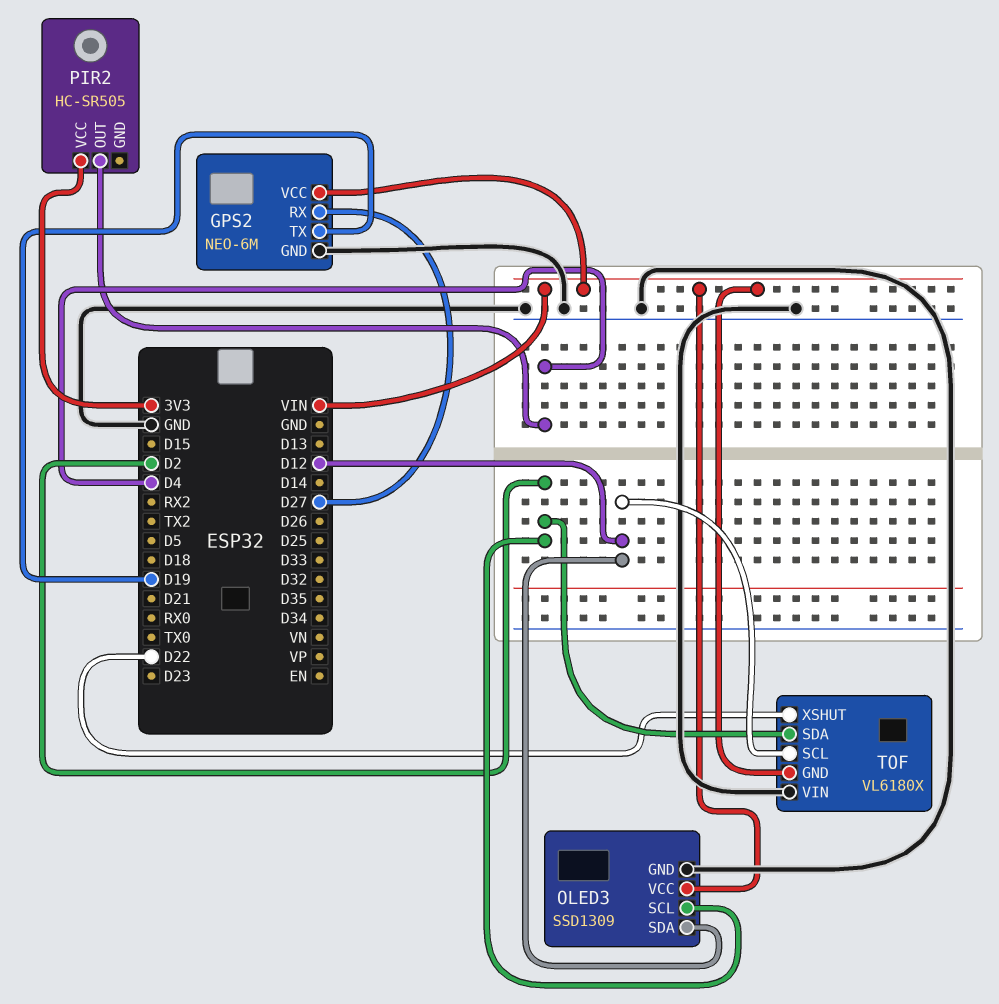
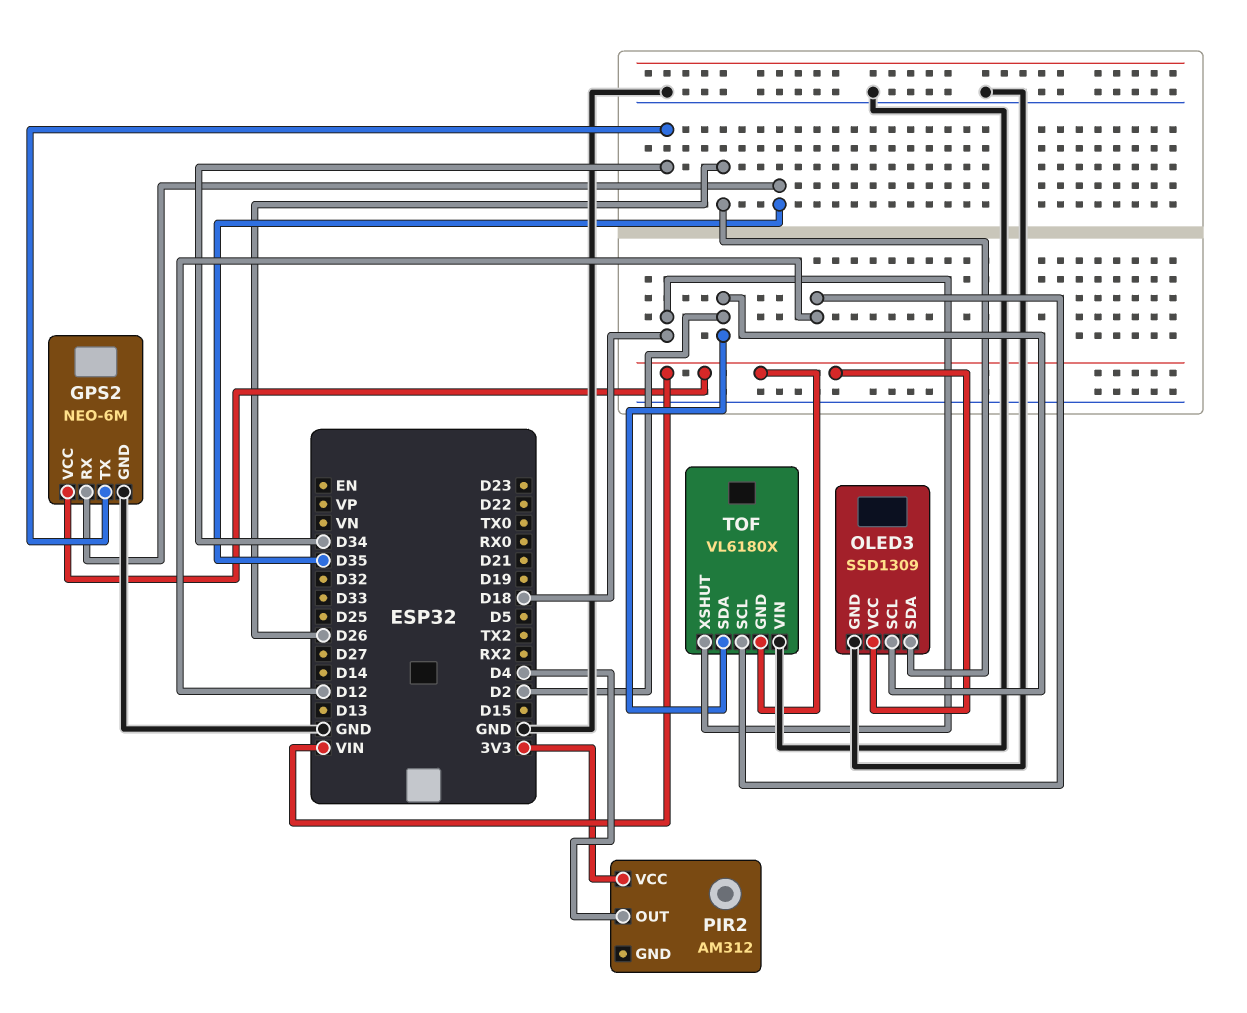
GPS2 pin RX: D27 -> D35
GPS2 pin TX: D19 -> D34
OLED3 pin SDA: D12 -> D26
PIR2: HC-SR505 -> AM312
TOF pin XSHUT: D22 -> D18

